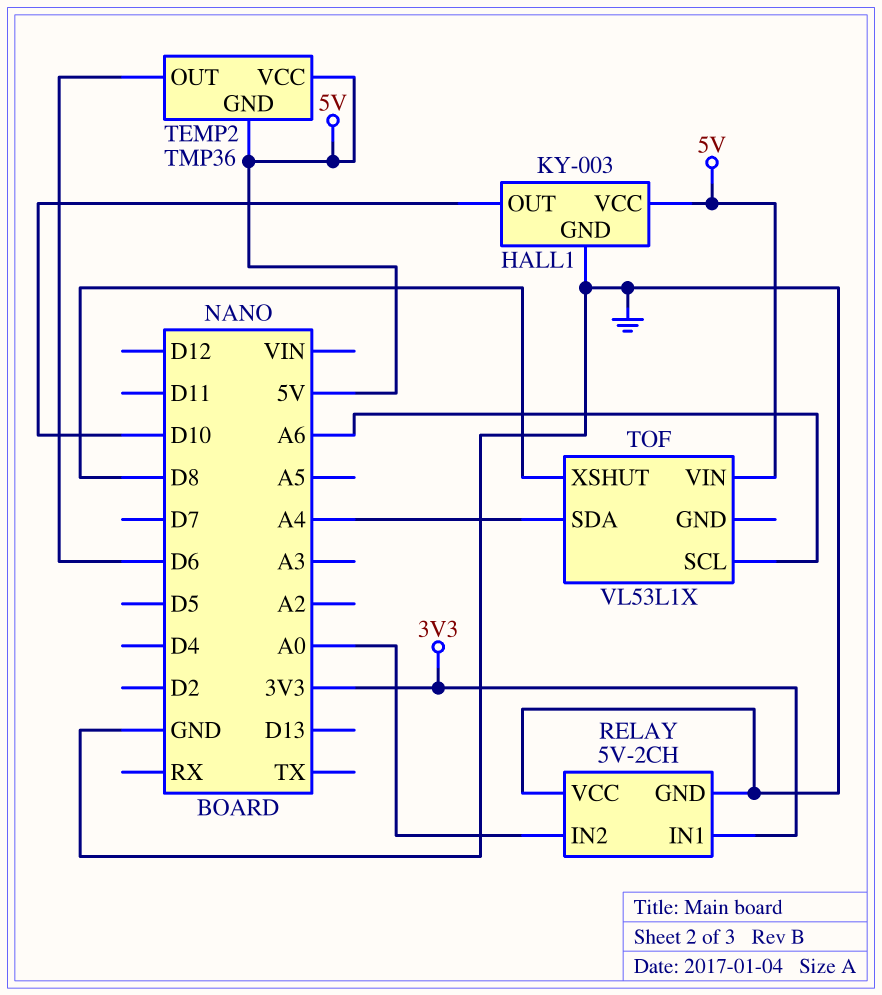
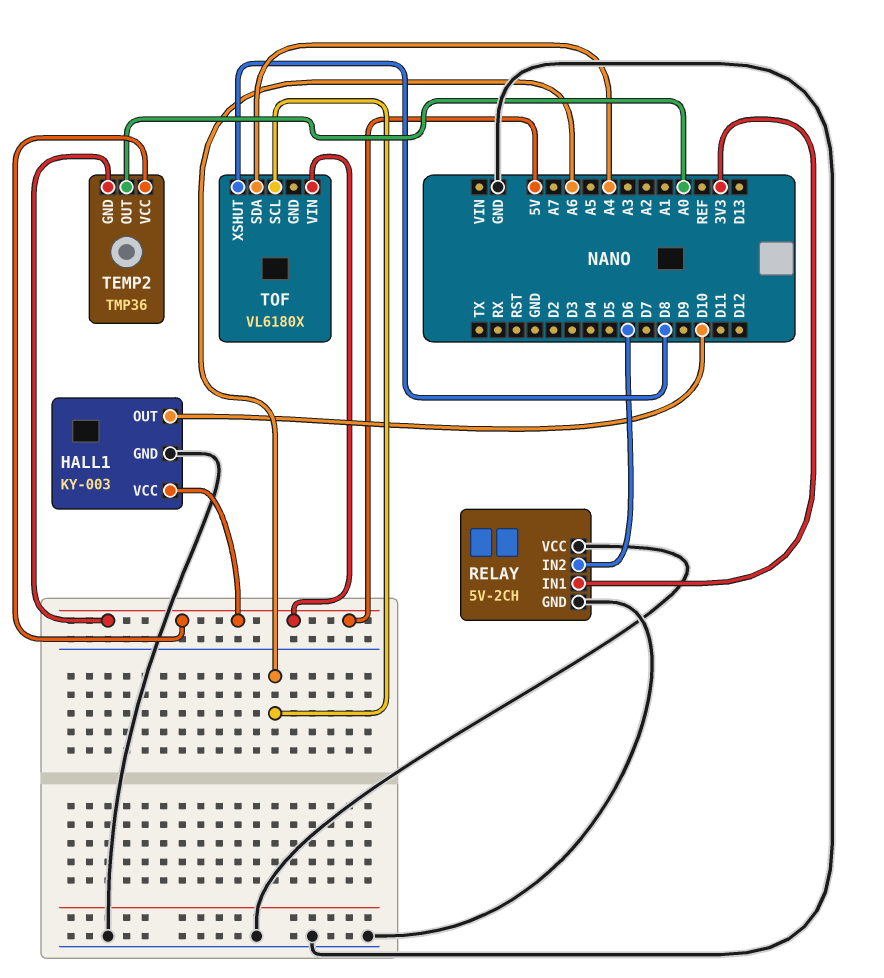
RELAY pin IN2: A0 -> D6
TEMP2 pin OUT: D6 -> A0
TOF: VL53L1X -> VL6180X

